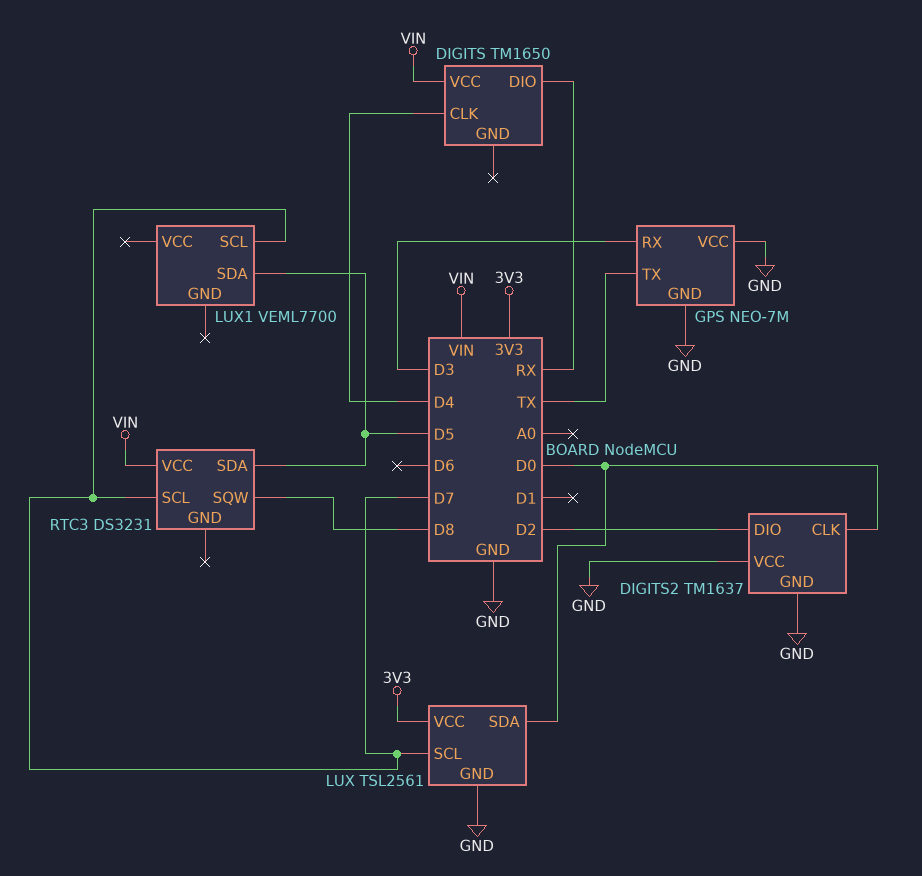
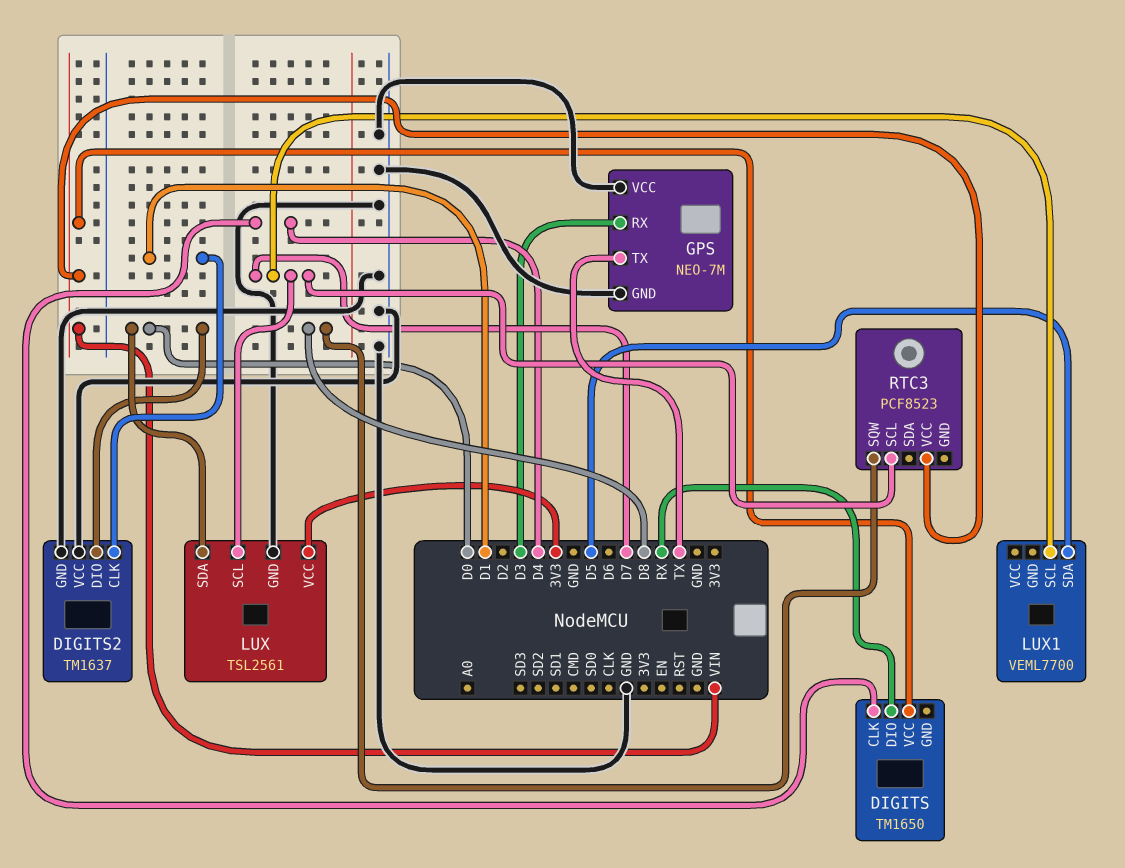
DIGITS2 pin CLK: D0 -> D1
DIGITS2 pin DIO: D2 -> D0
RTC3: DS3231 -> PCF8523
RTC3 pin SDA: D5 -> none

